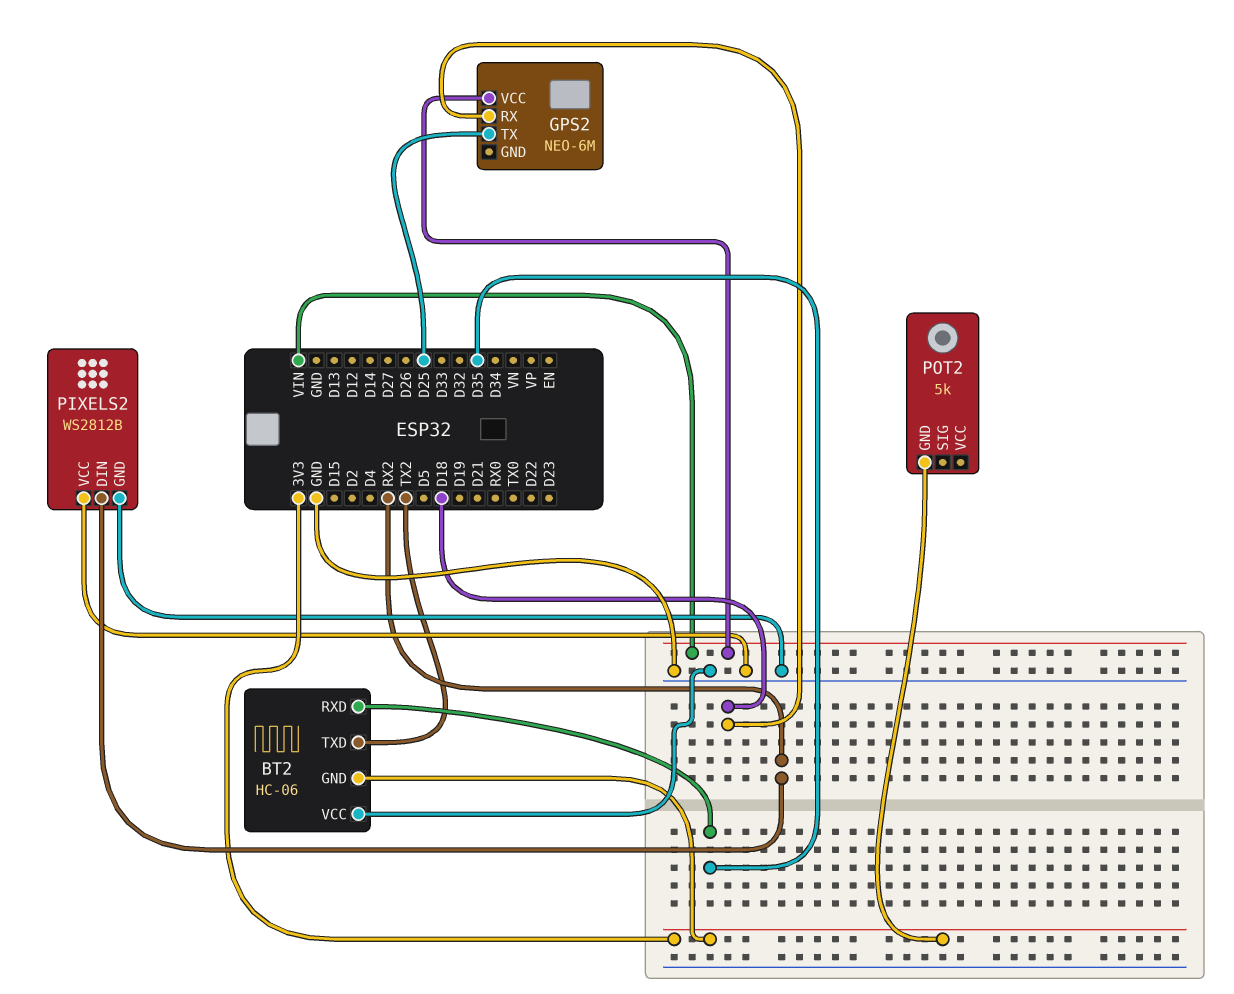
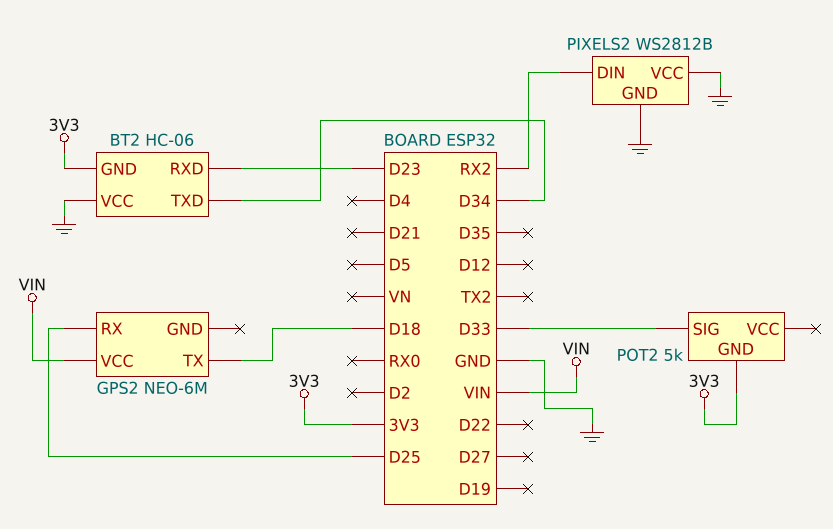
BT2 pin RXD: D35 -> D23
BT2 pin TXD: TX2 -> D34
GPS2 pin RX: D18 -> D25
GPS2 pin TX: D25 -> D18
POT2 pin SIG: none -> D33

